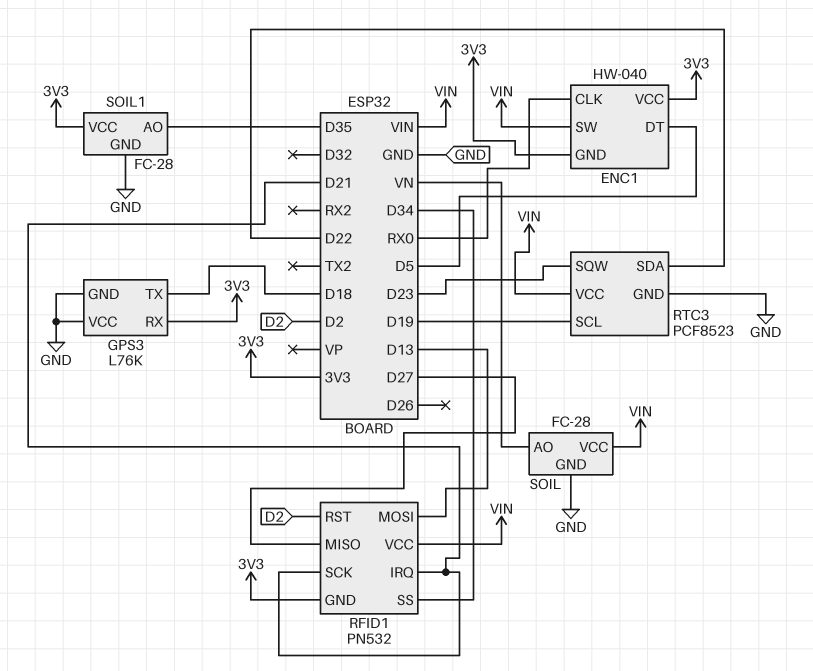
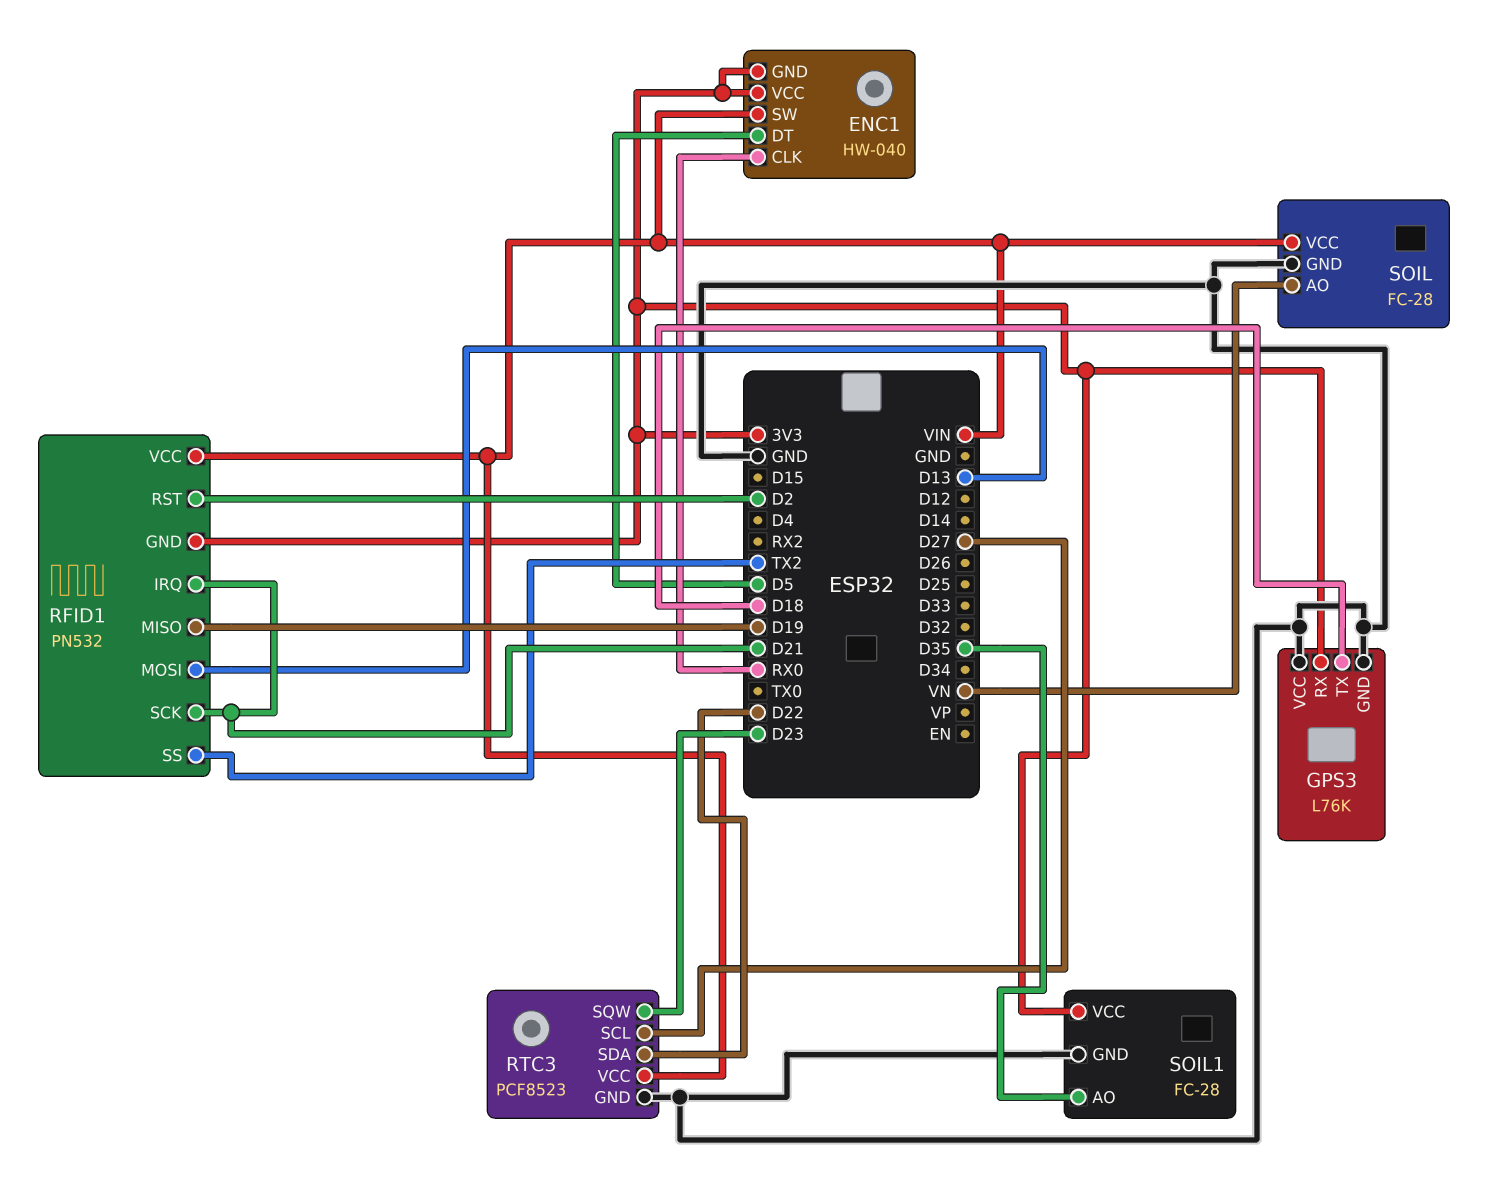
RFID1 pin MISO: D27 -> D19
RFID1 pin SS: D34 -> TX2
RTC3 pin SCL: D19 -> D27

